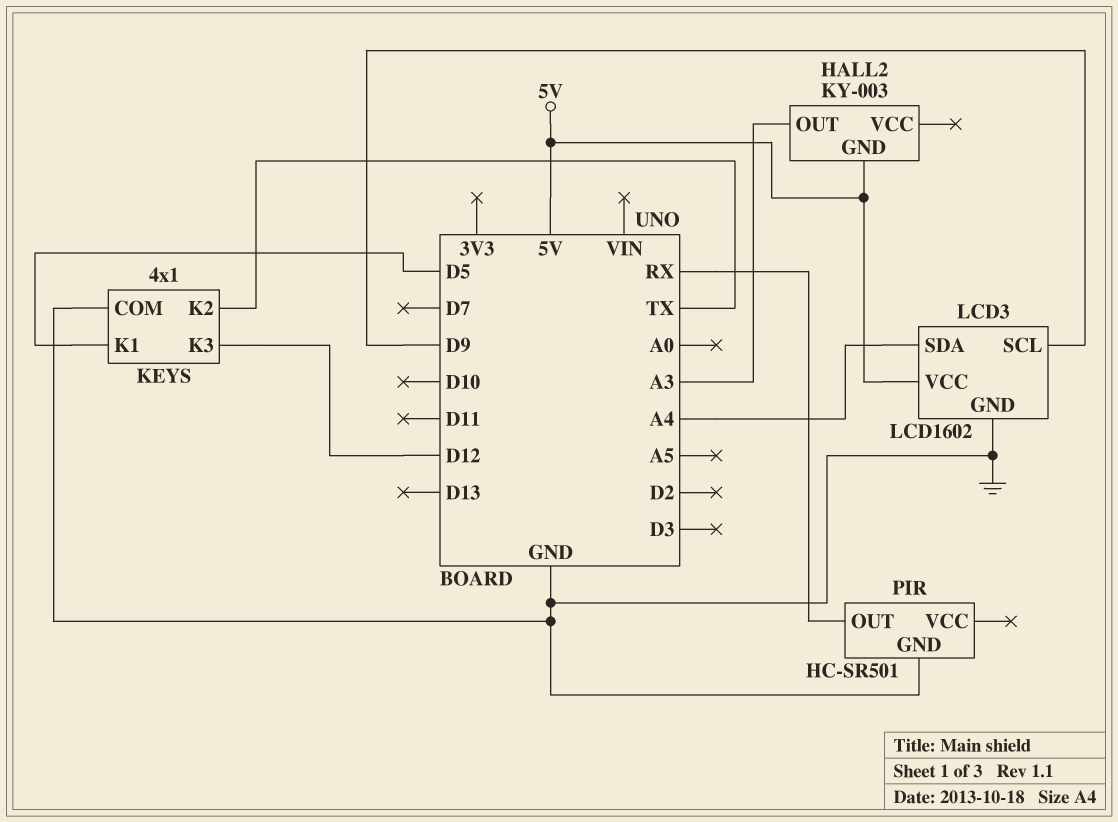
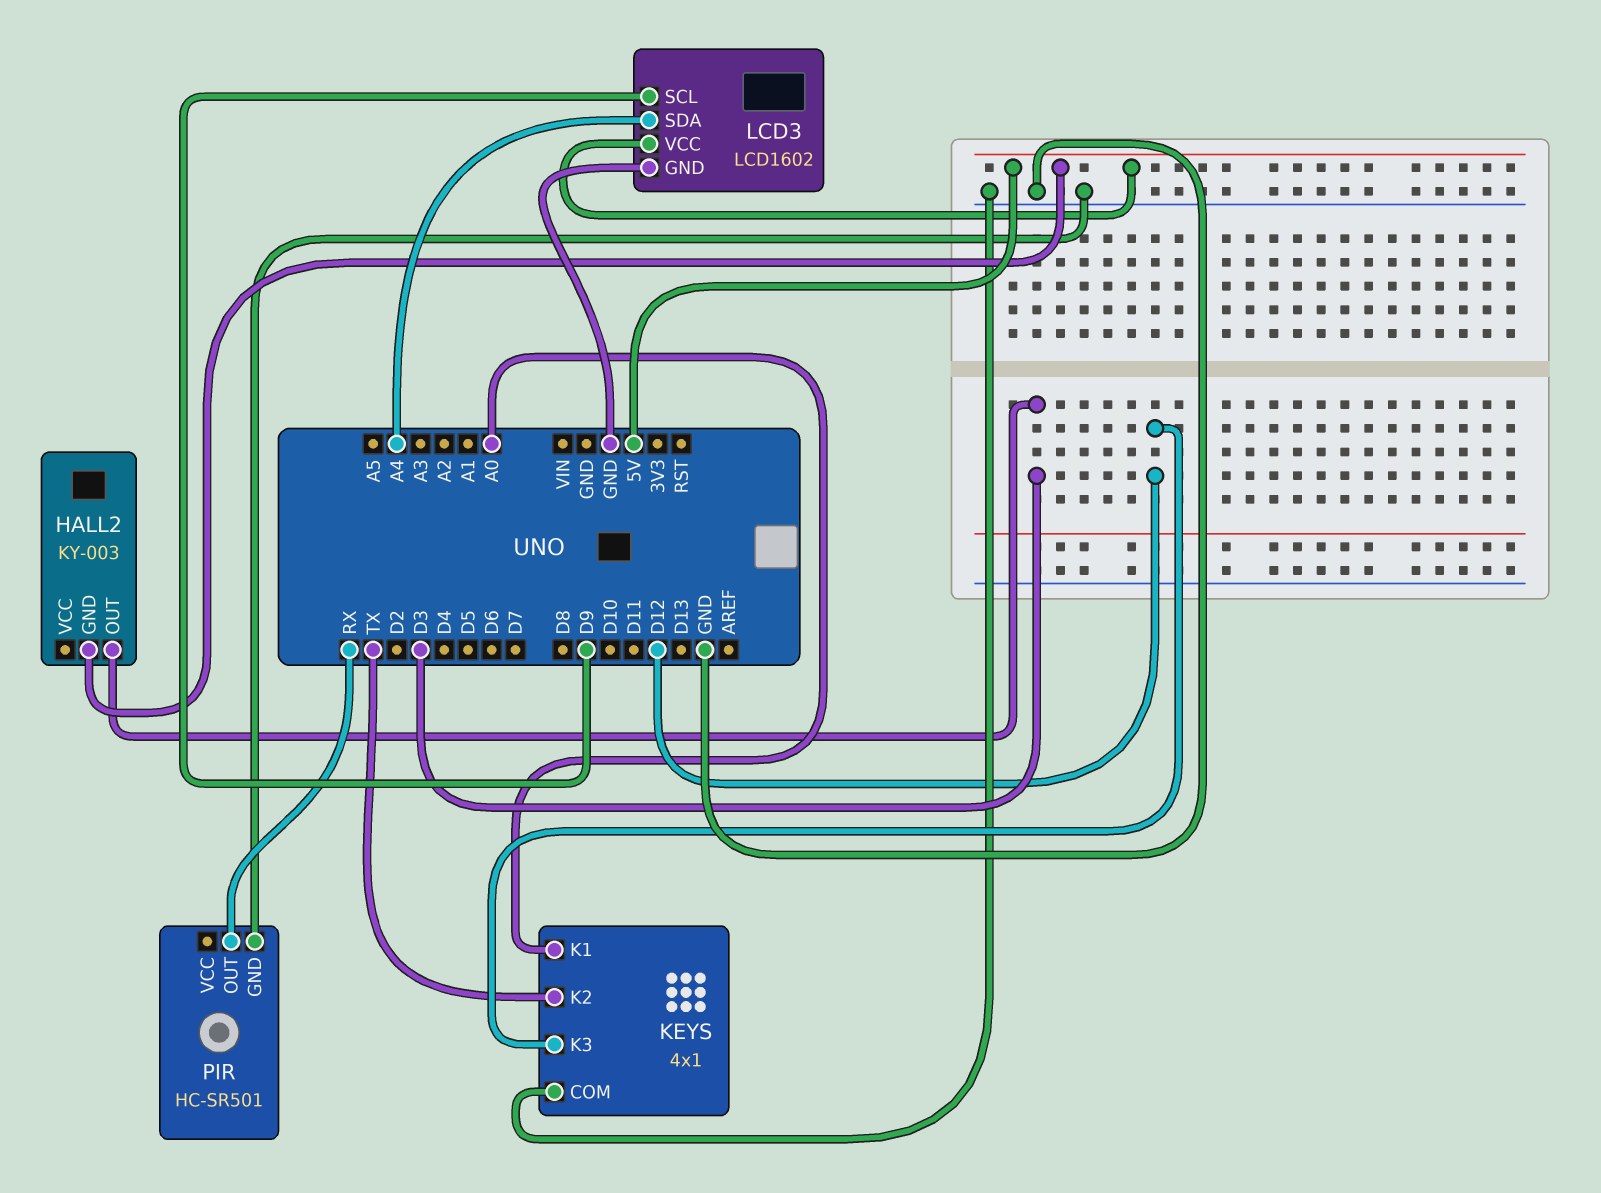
HALL2 pin OUT: A3 -> D3
KEYS pin K1: D5 -> A0

